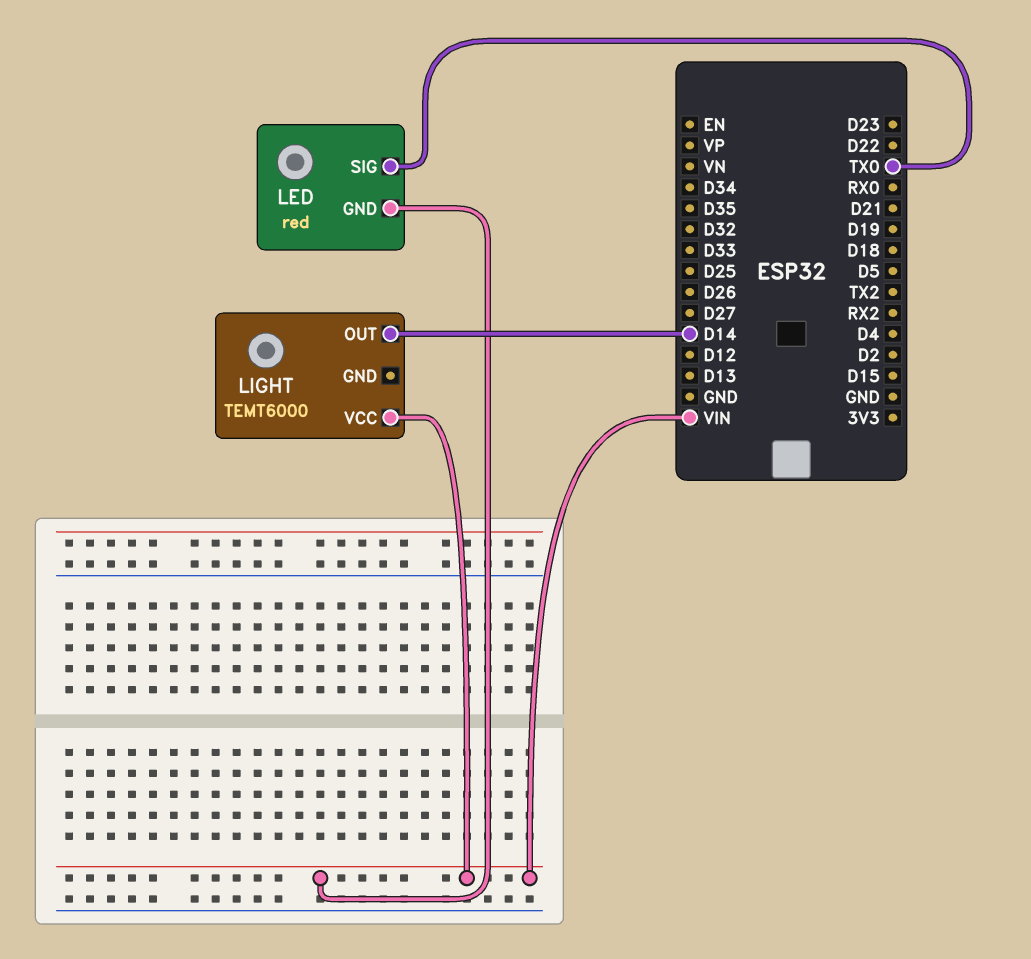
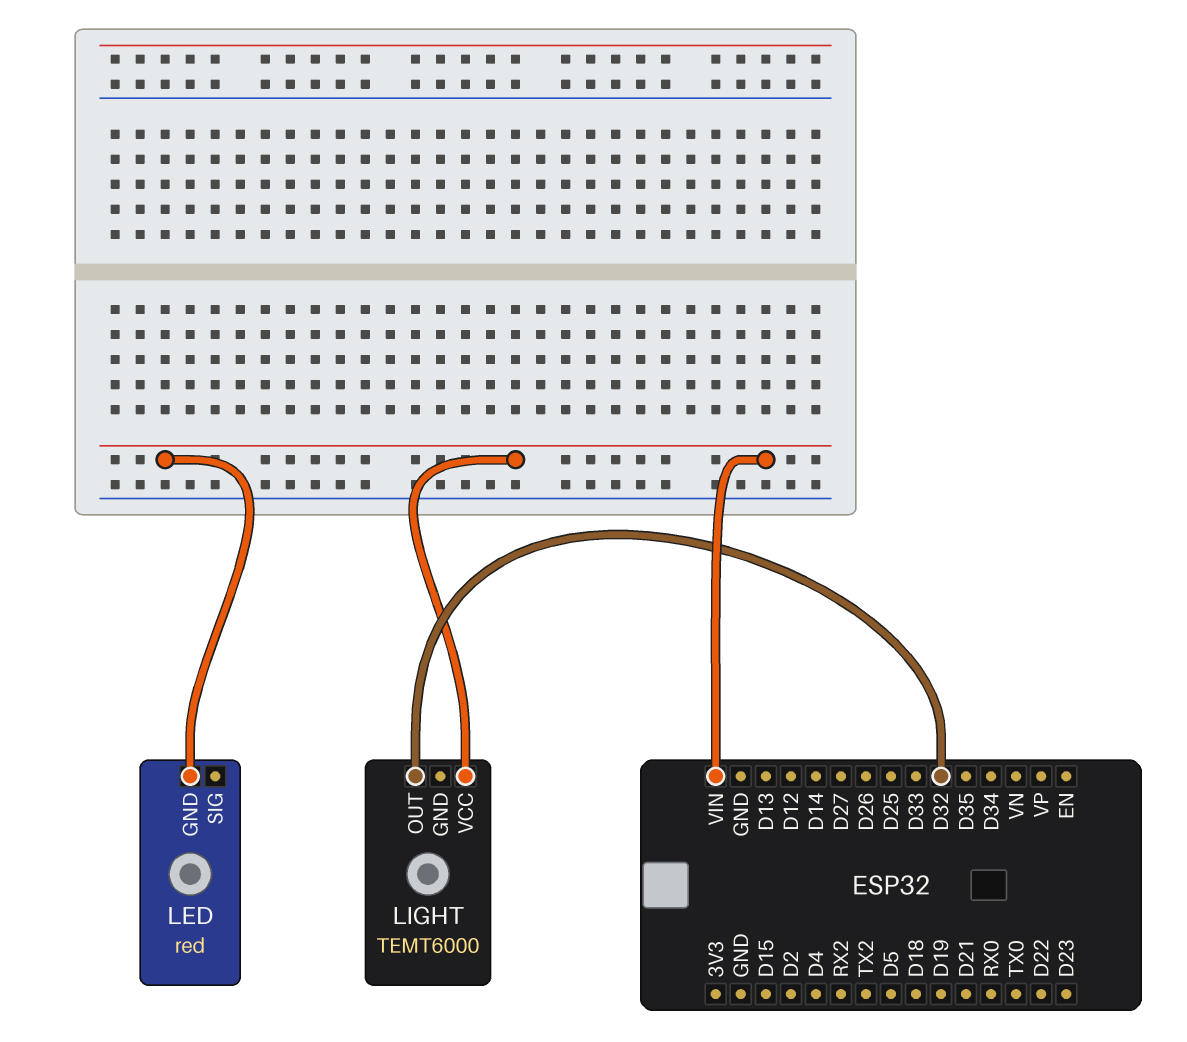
LED pin SIG: TX0 -> none
LIGHT pin OUT: D14 -> D32

